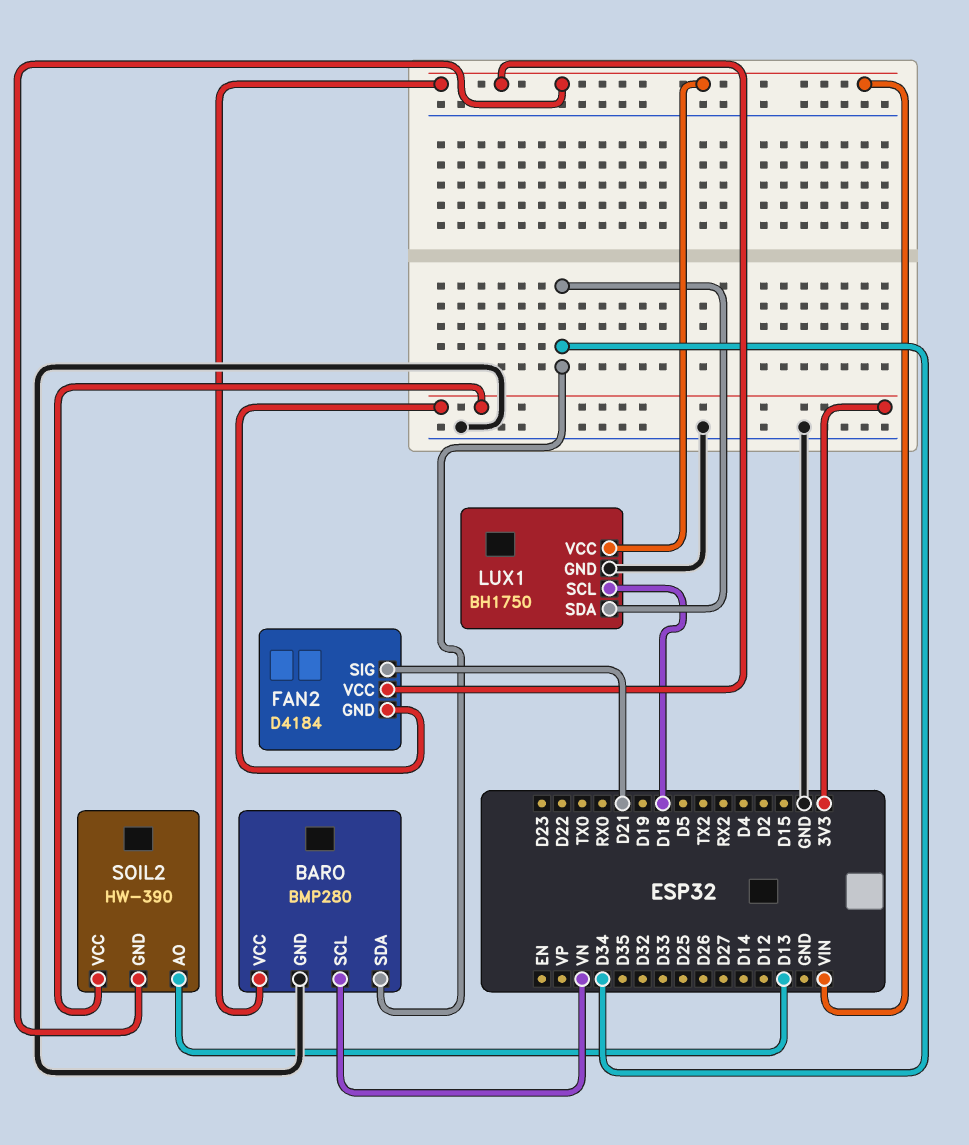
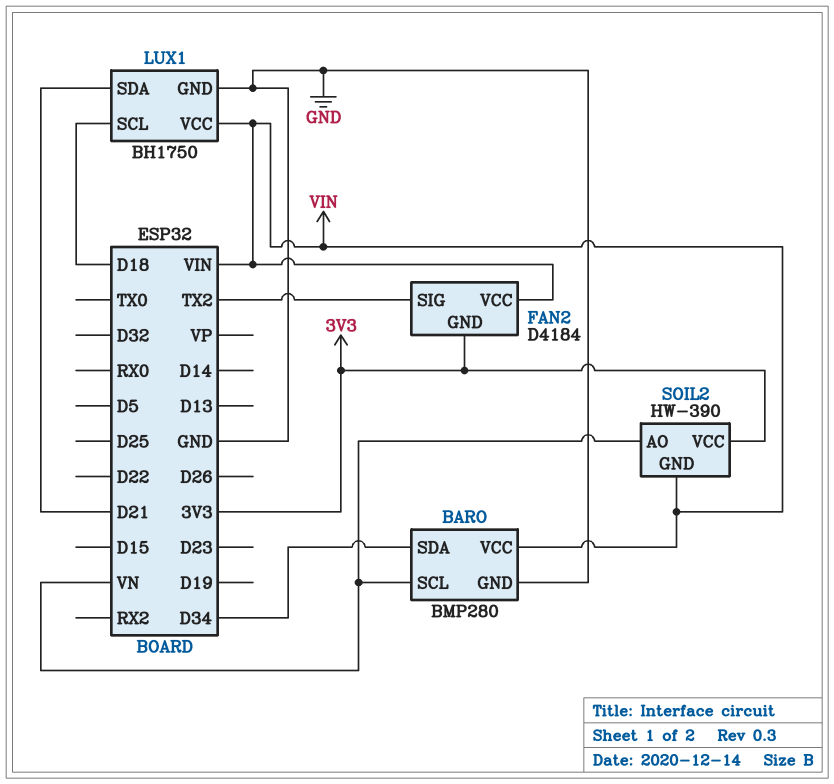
FAN2 pin SIG: D21 -> TX2
LUX1 pin SDA: D34 -> D21
SOIL2 pin AO: D13 -> VN

